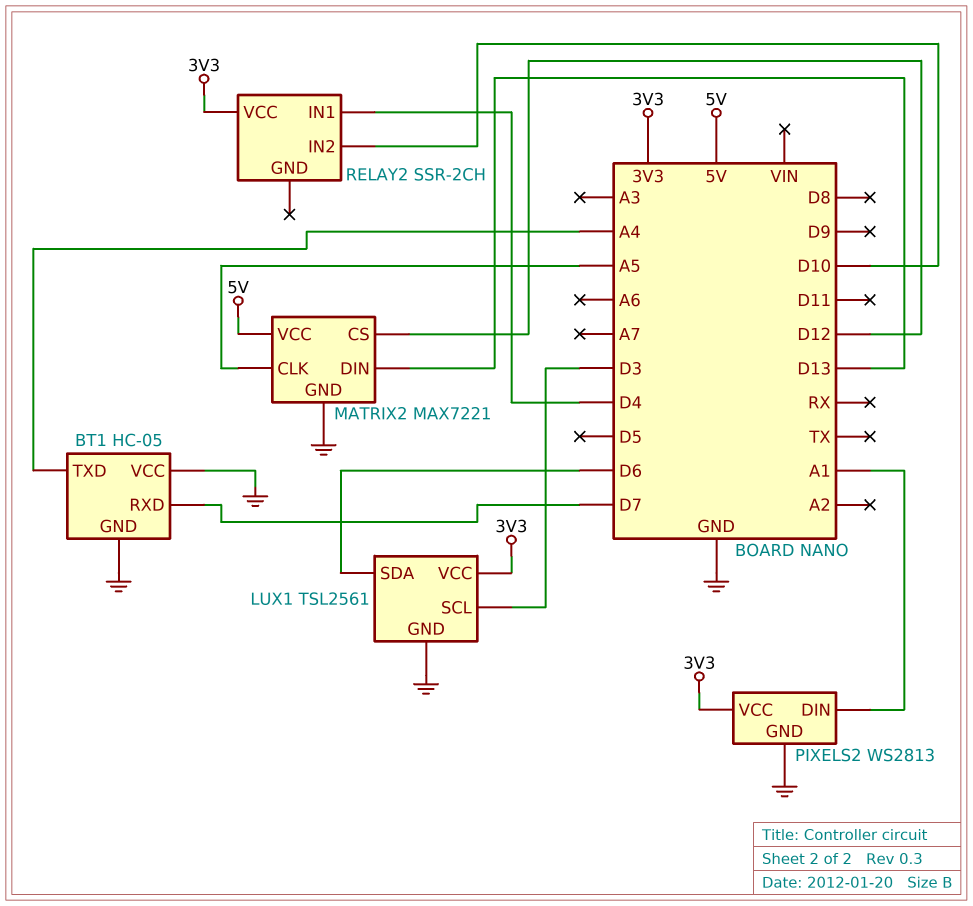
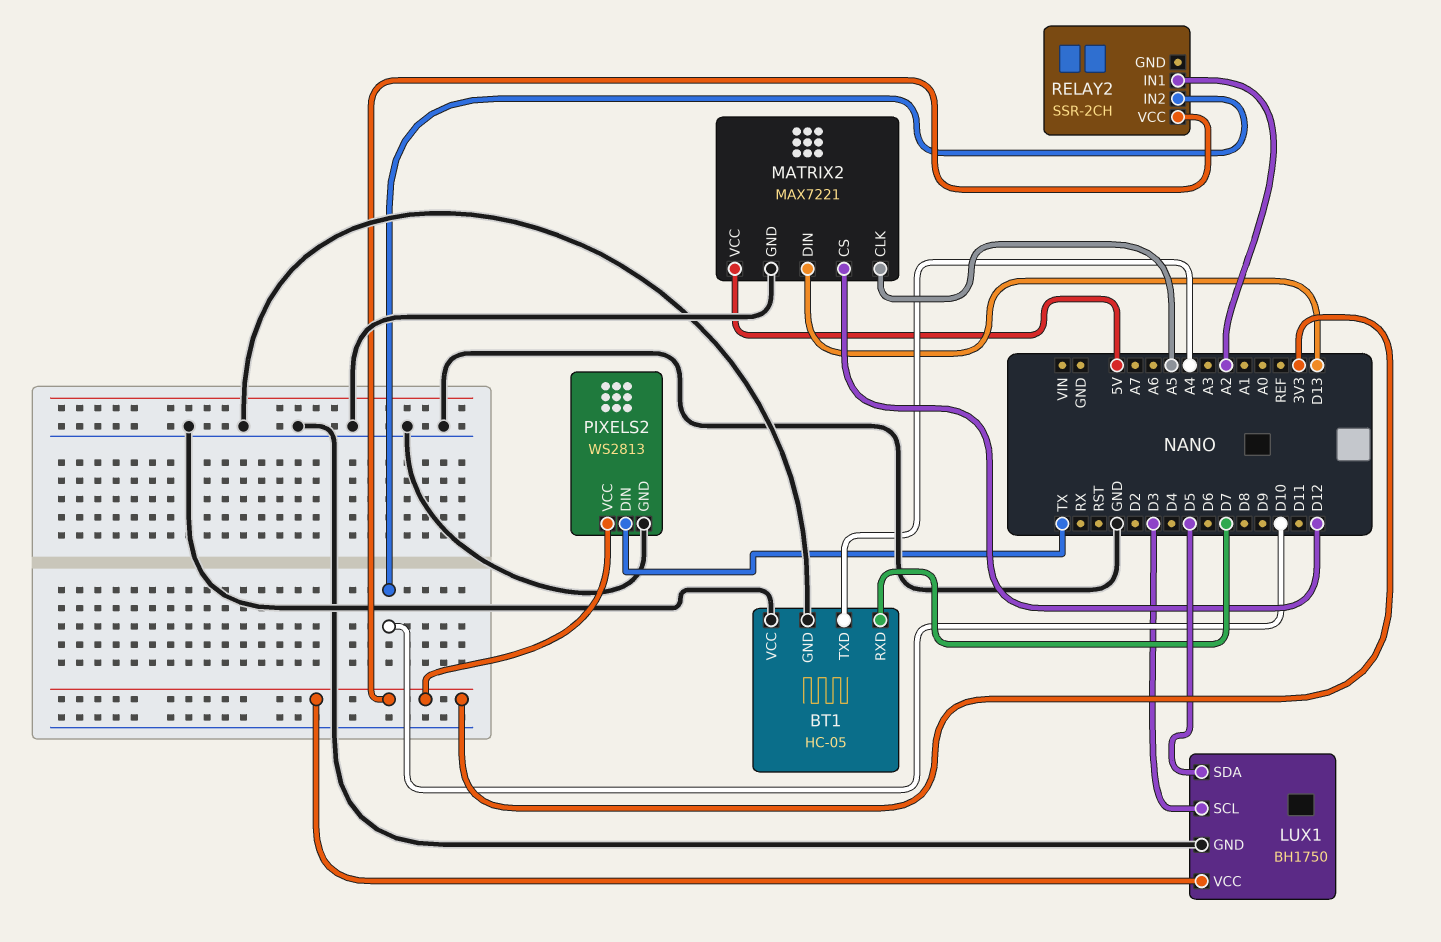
LUX1: TSL2561 -> BH1750
LUX1 pin SDA: D6 -> D5
PIXELS2 pin DIN: A1 -> TX
RELAY2 pin IN1: D4 -> A2

